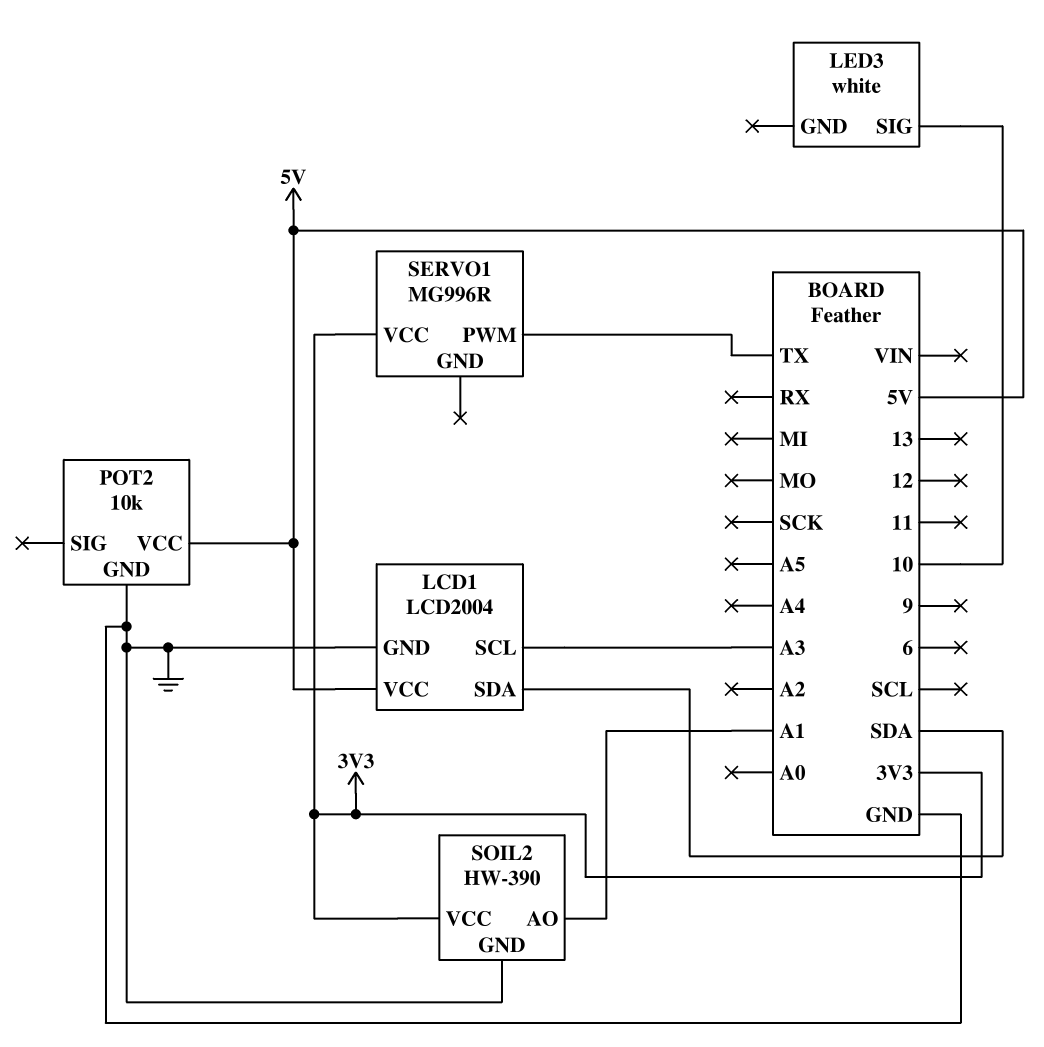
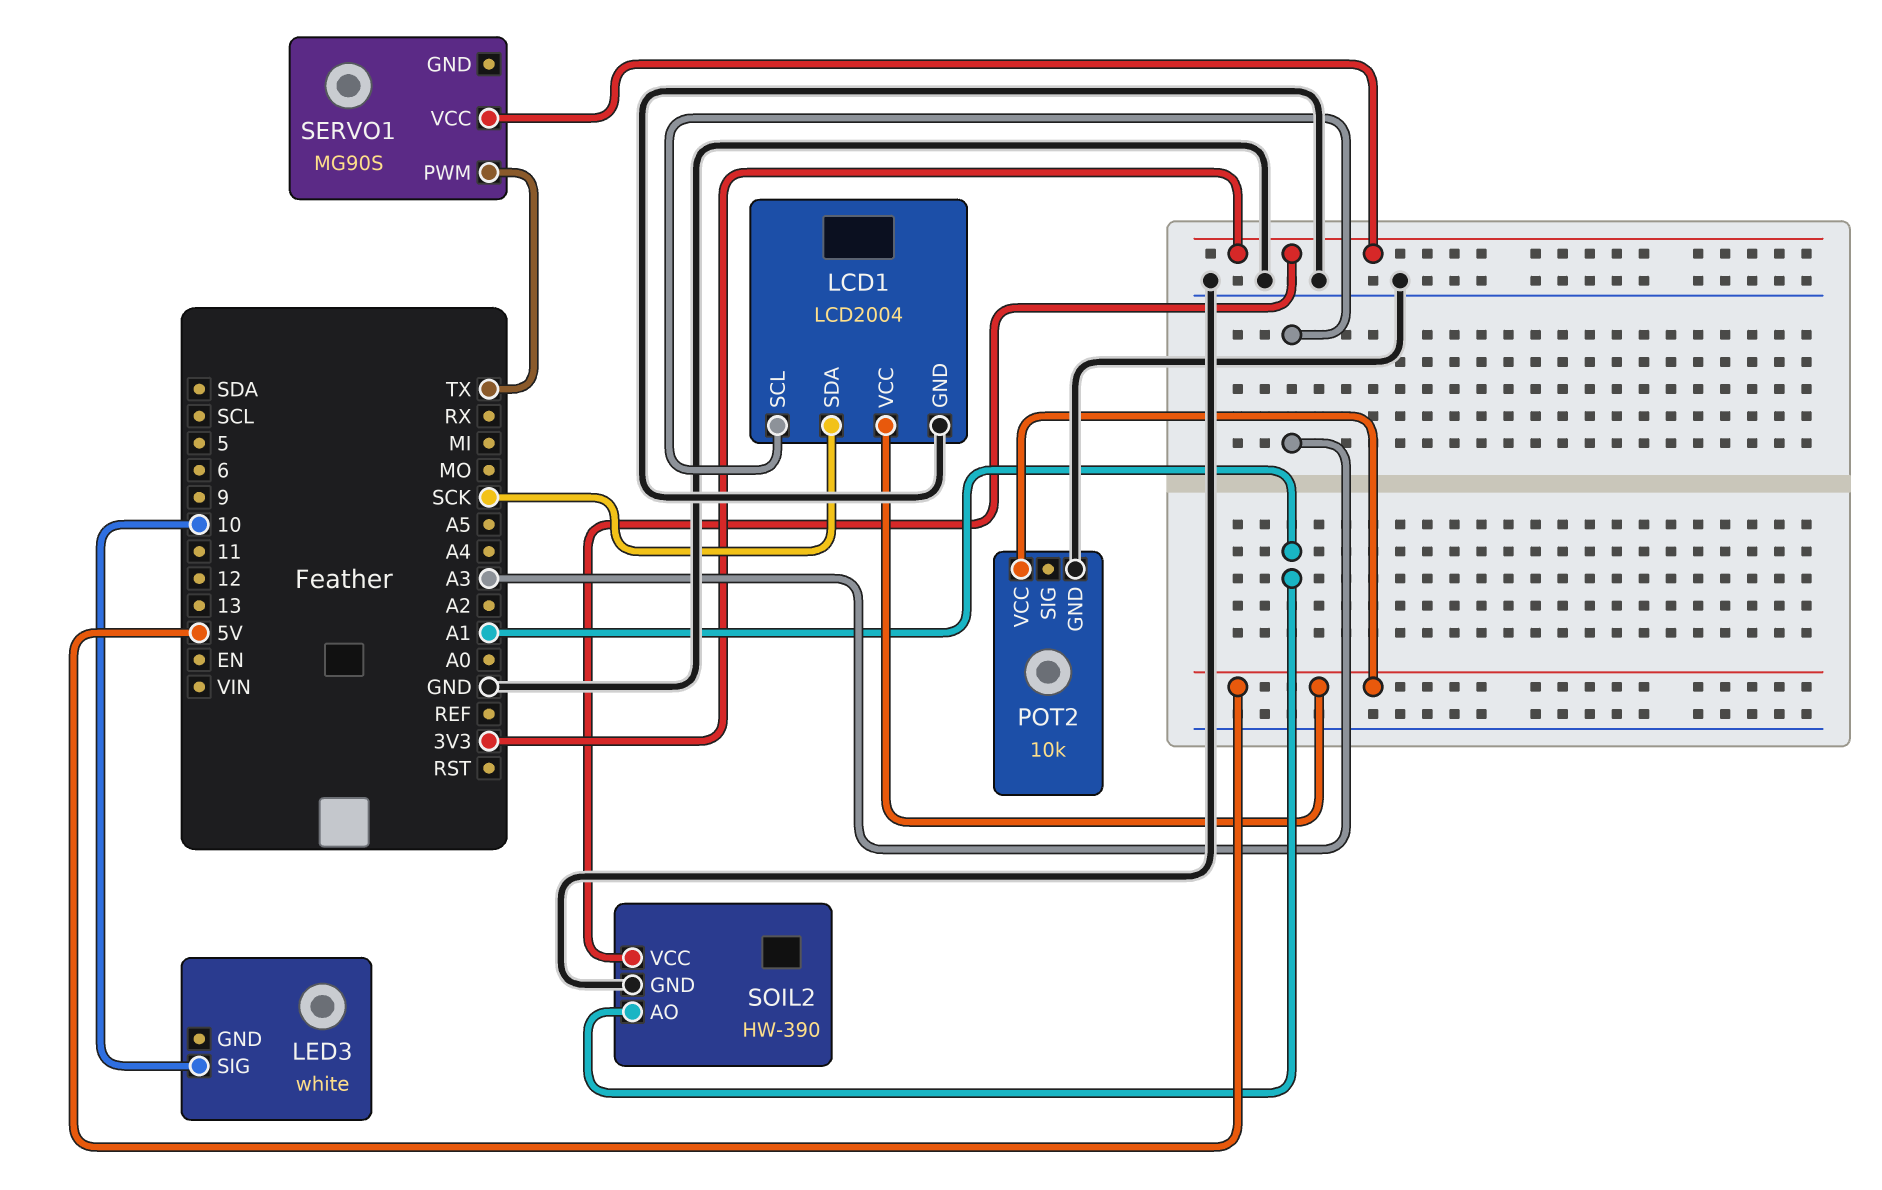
LCD1 pin SDA: SDA -> SCK
SERVO1: MG996R -> MG90S

